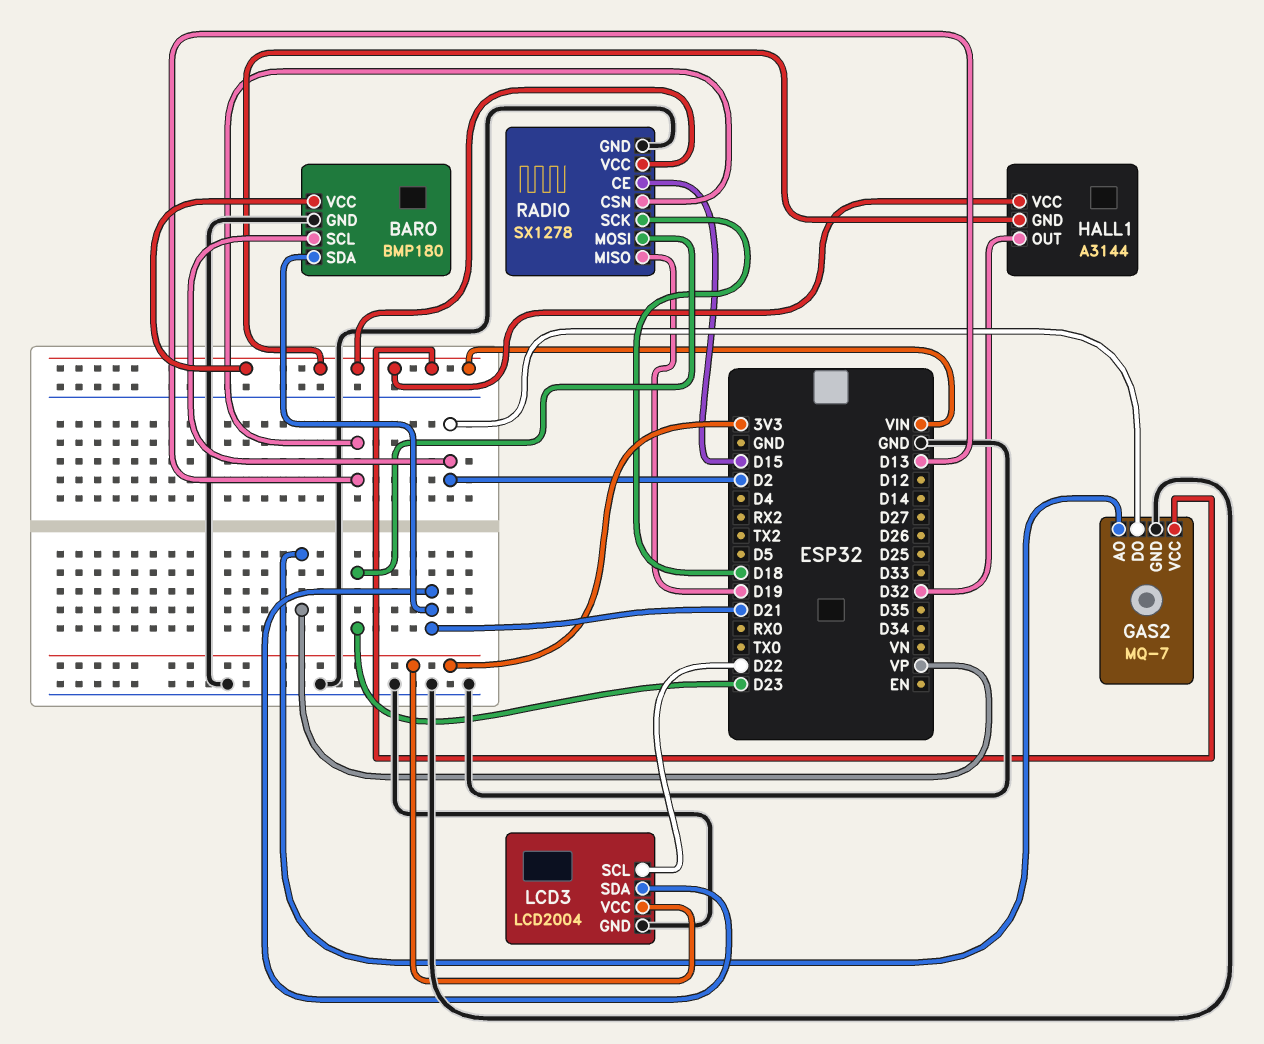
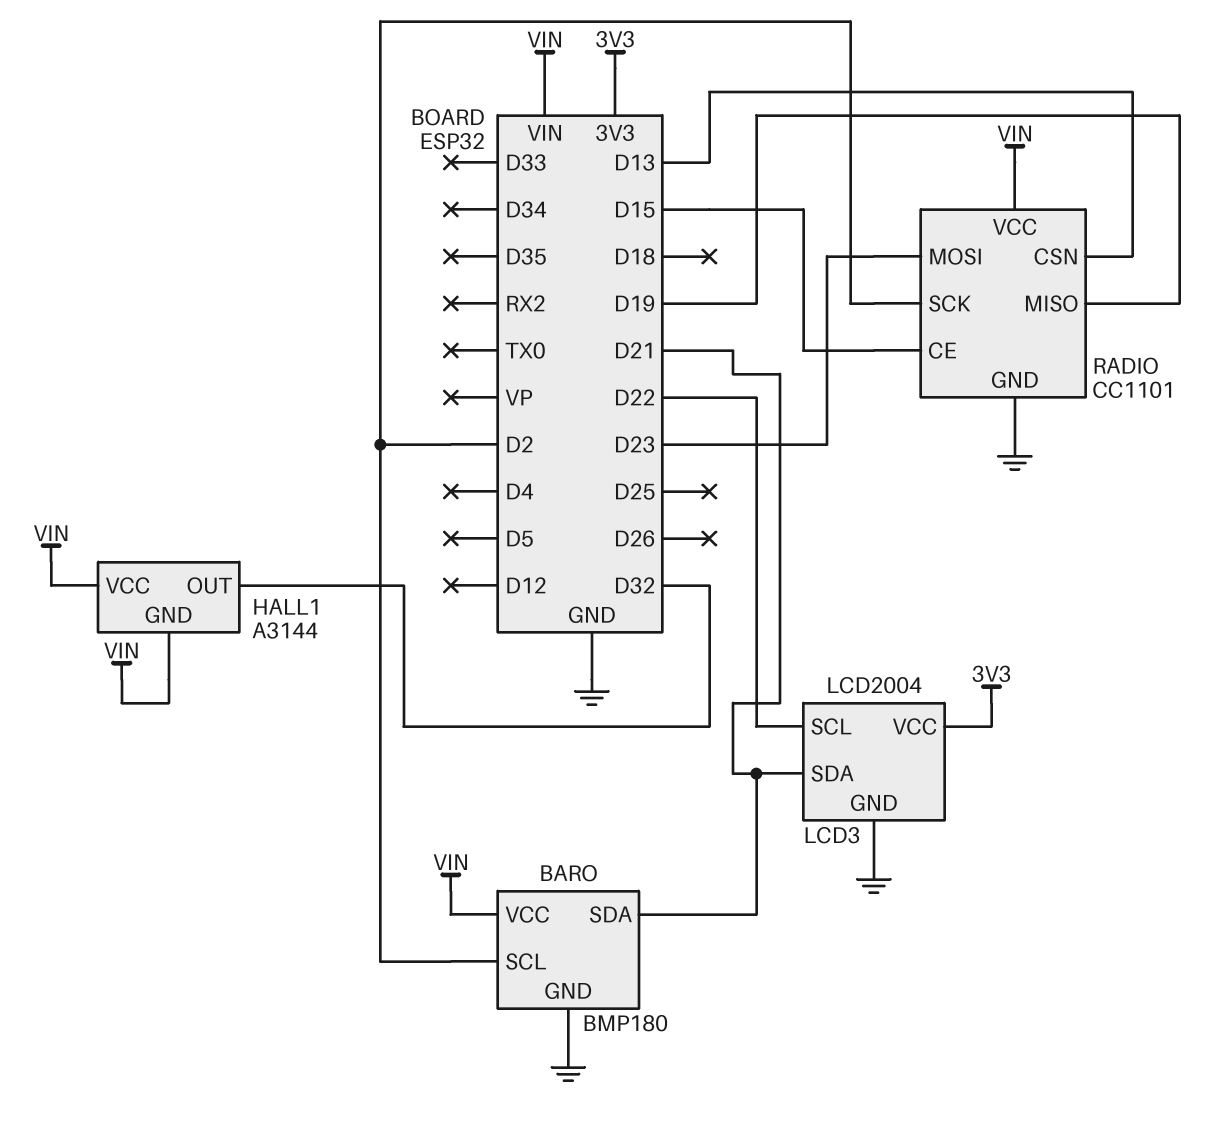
GAS2: MQ-7 -> none
GAS2 pin AO: VP -> none
GAS2 pin DO: D2 -> none
GAS2 pin GND: GND -> none
GAS2 pin VCC: VIN -> none
RADIO: SX1278 -> CC1101
RADIO pin SCK: D18 -> D2

